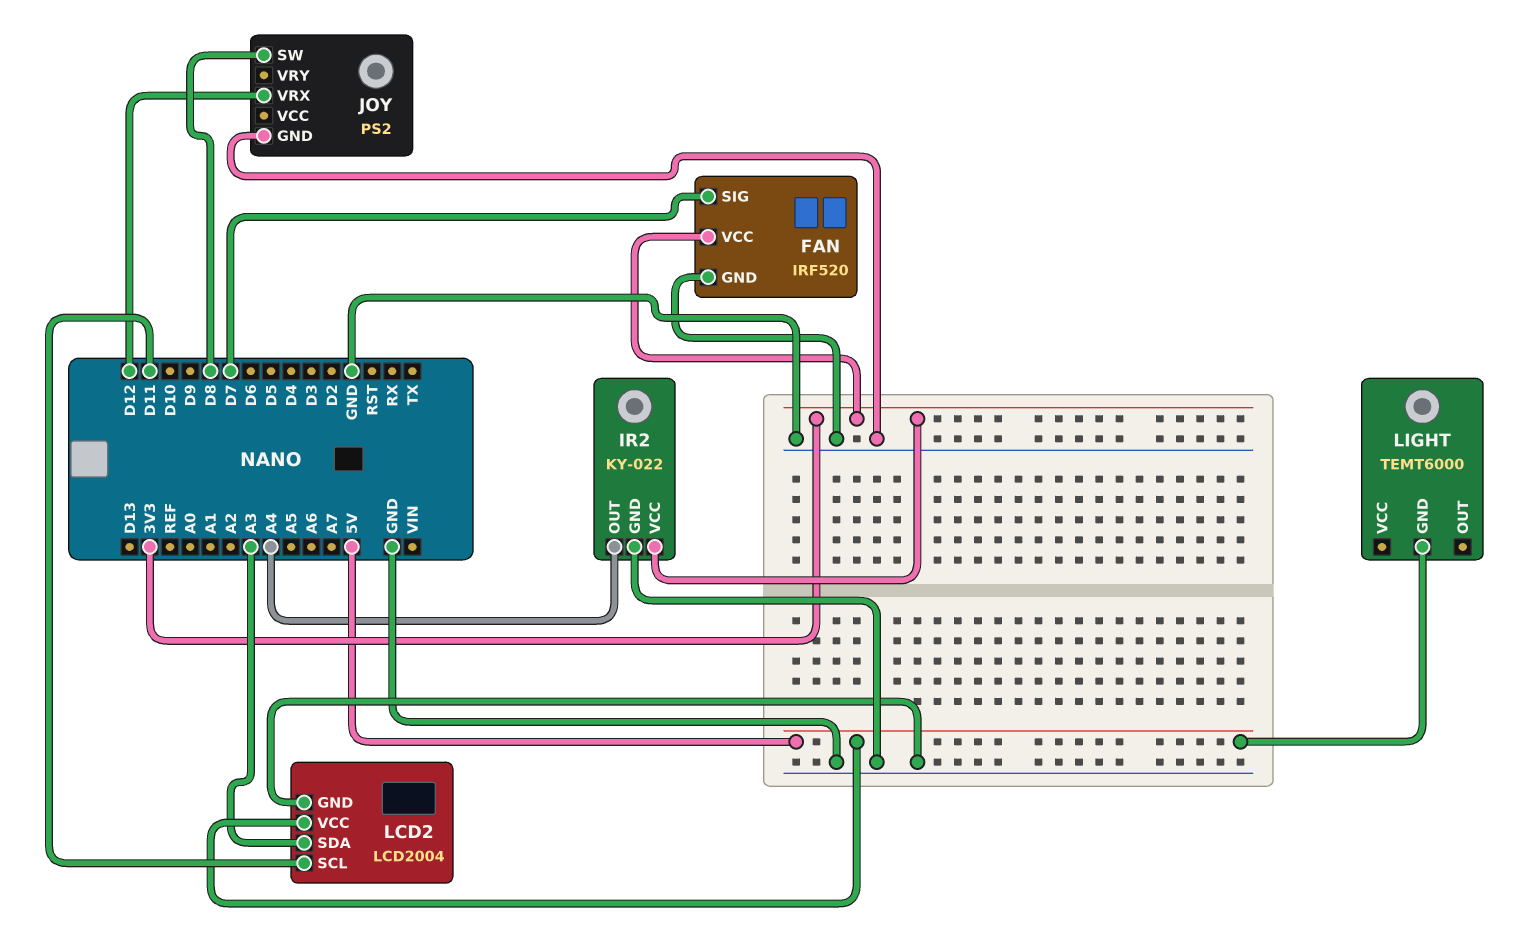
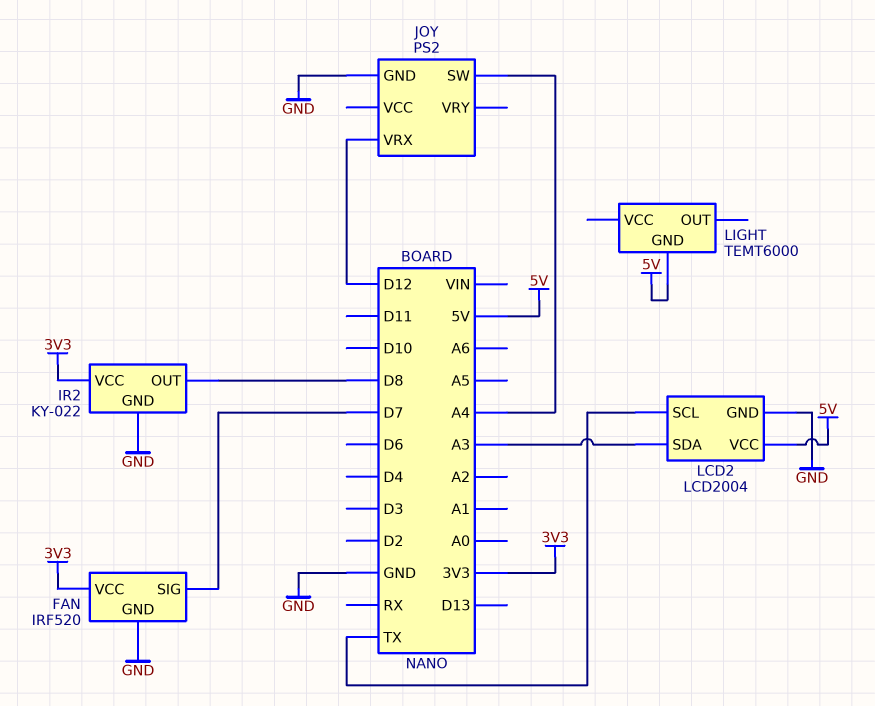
IR2 pin OUT: A4 -> D8
JOY pin SW: D8 -> A4
LCD2 pin SCL: D11 -> TX

